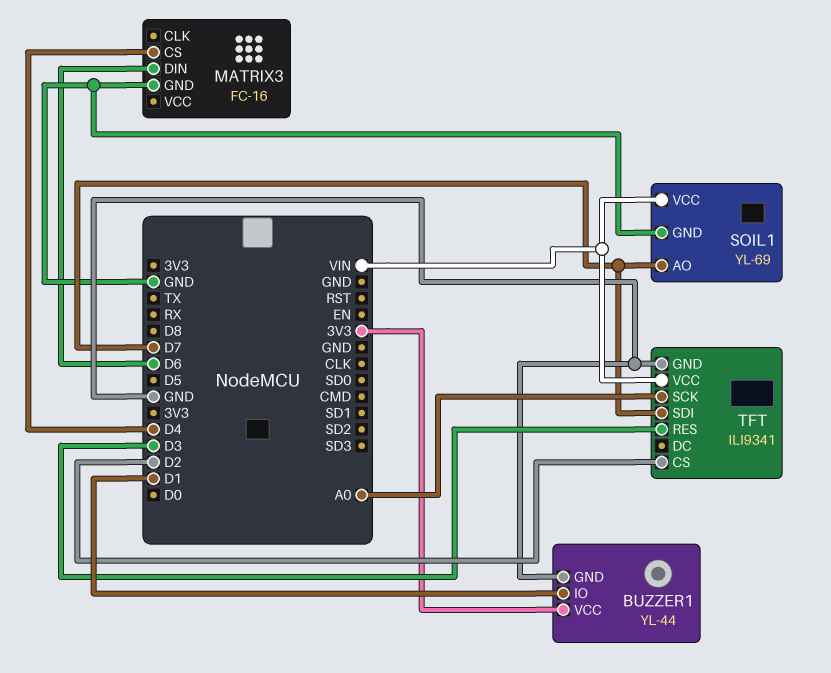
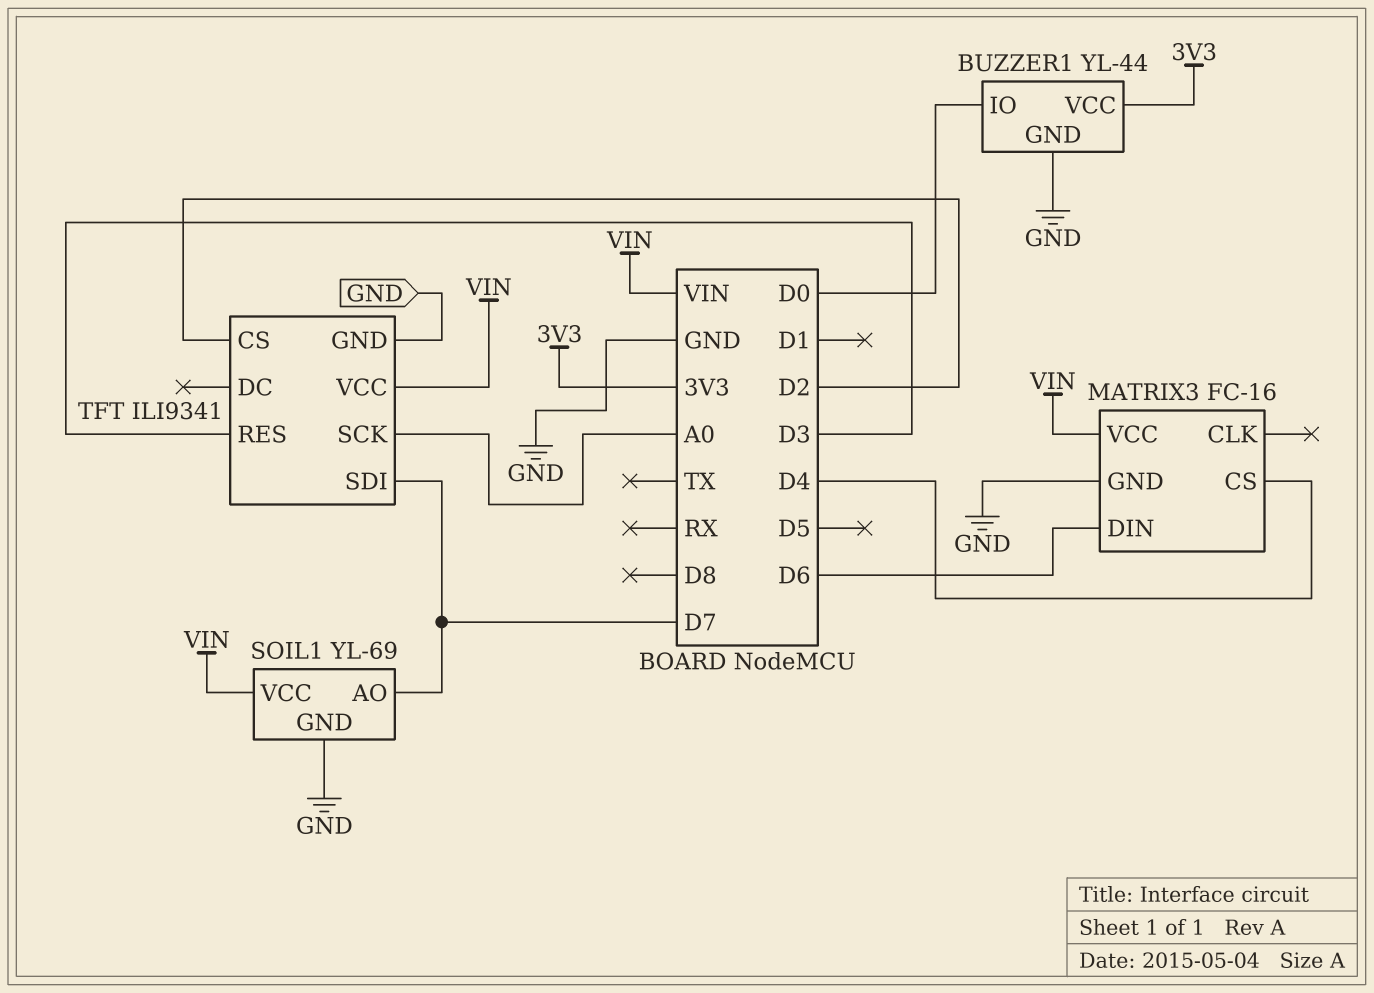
BUZZER1 pin IO: D1 -> D0
MATRIX3 pin VCC: none -> VIN

